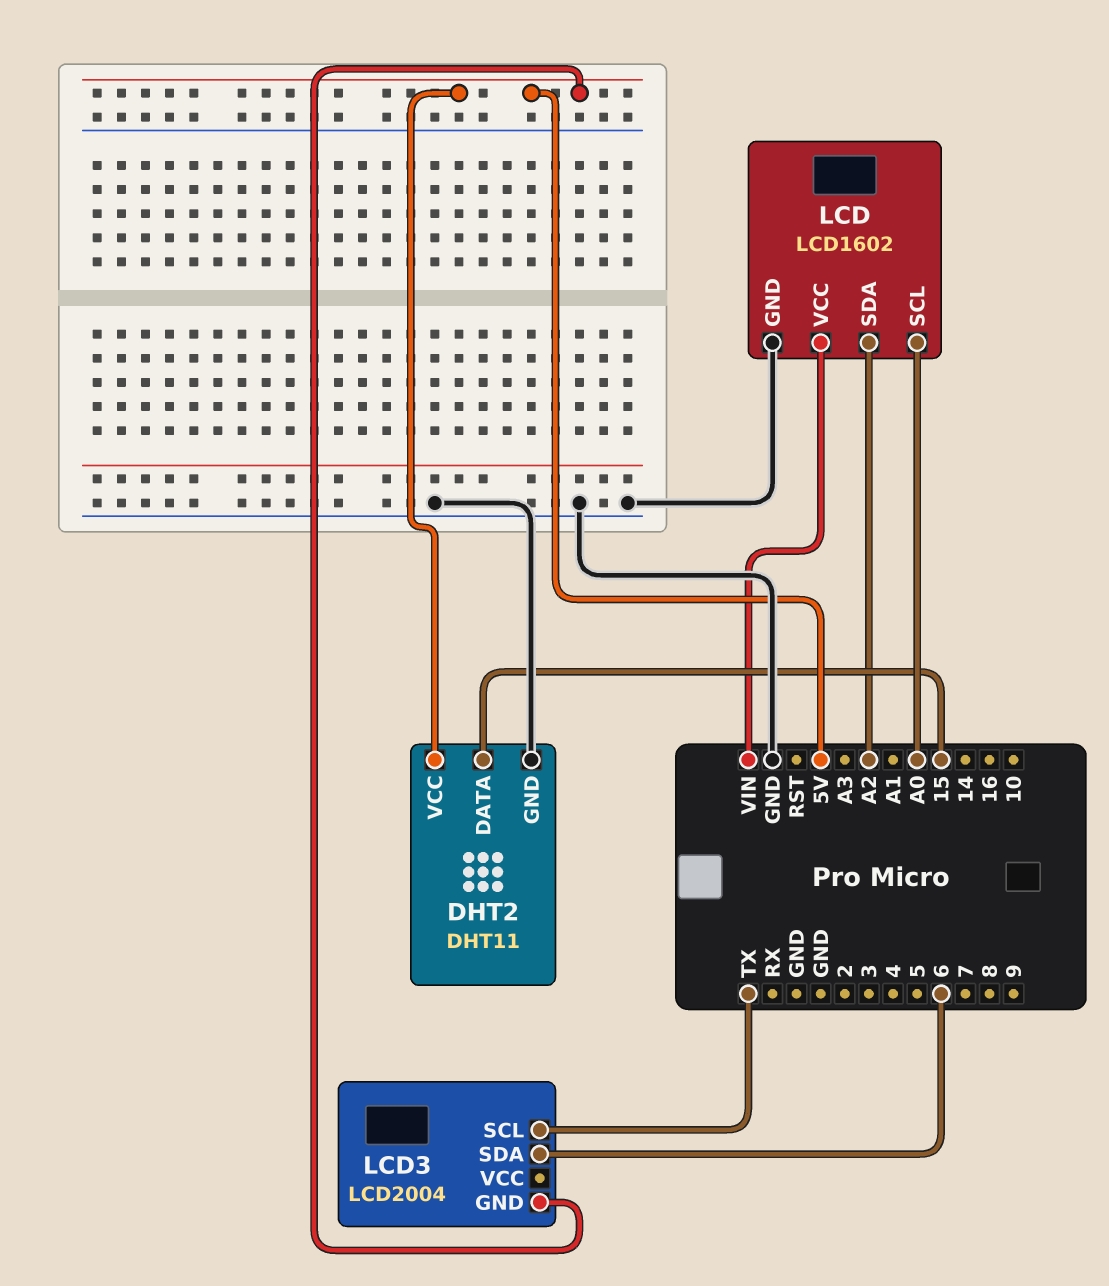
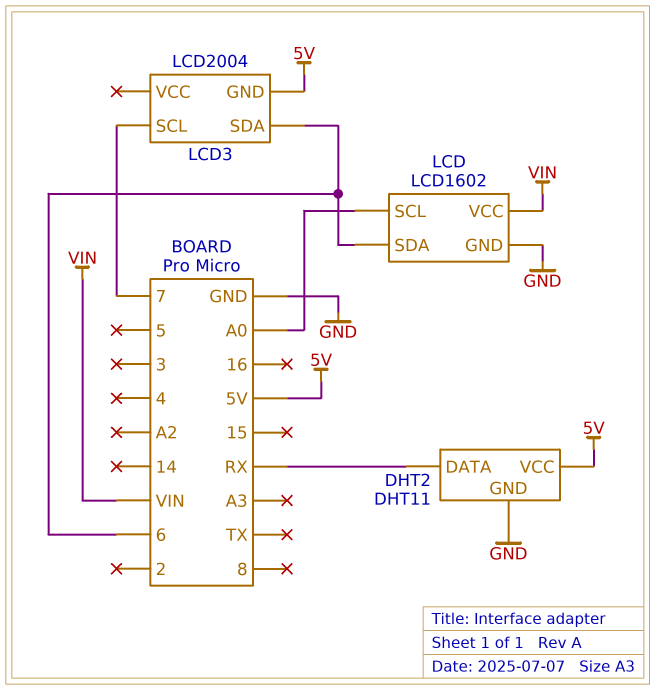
DHT2 pin DATA: 15 -> RX
LCD pin SDA: A2 -> 6
LCD3 pin SCL: TX -> 7

